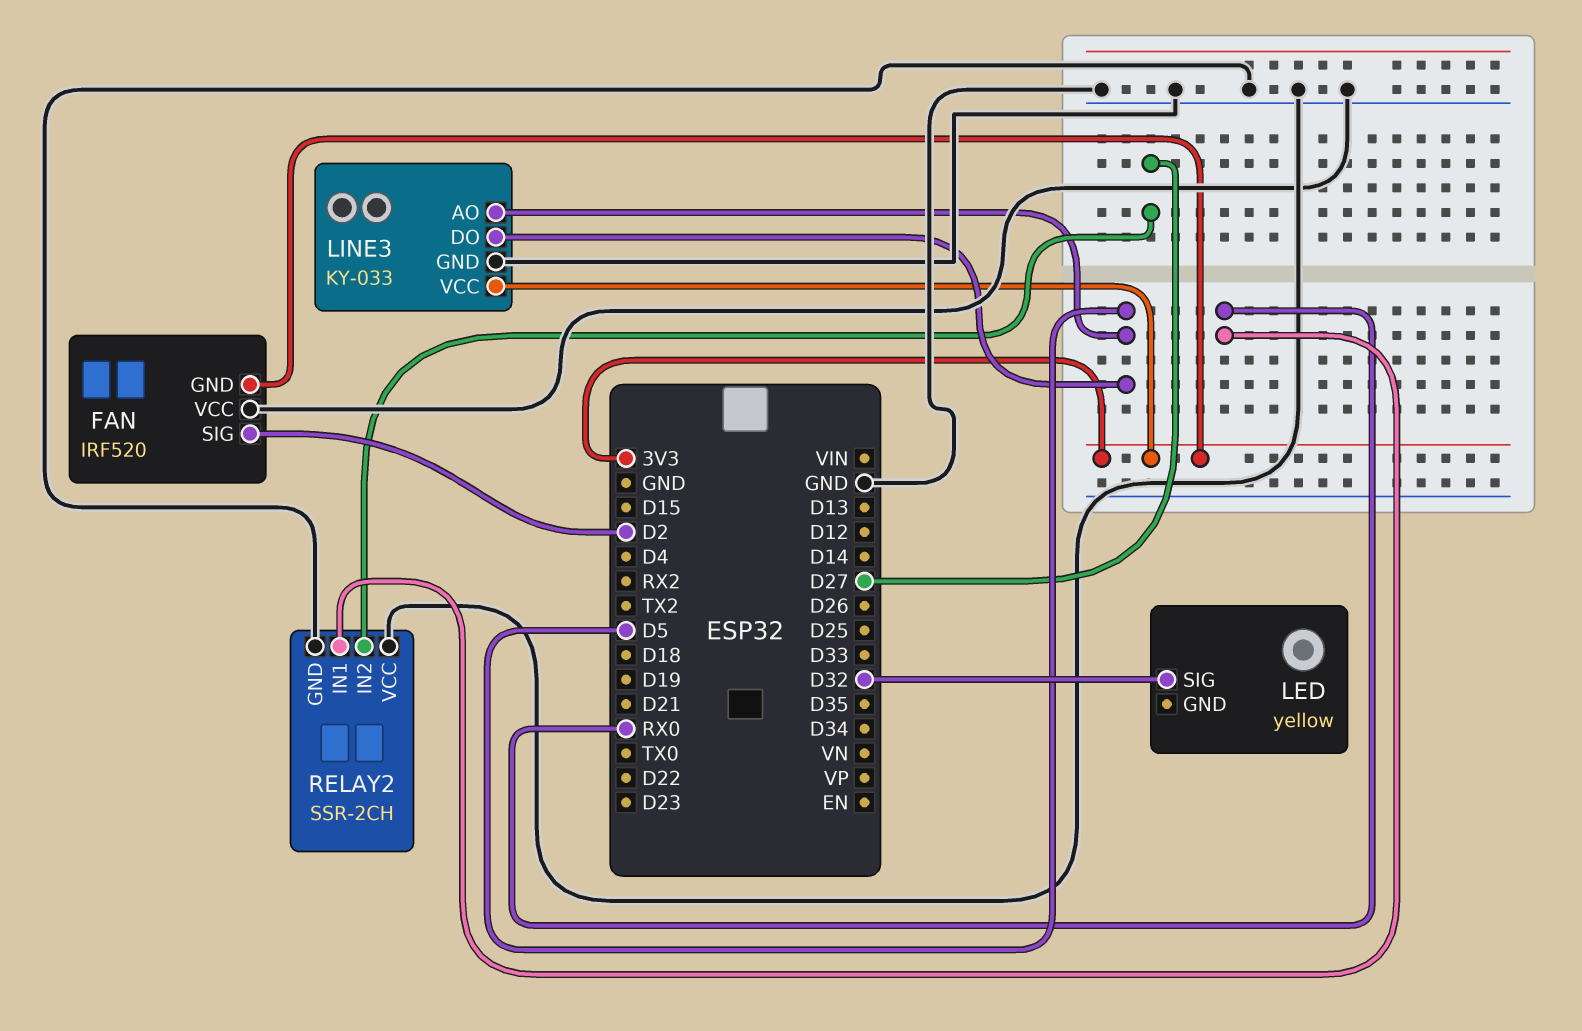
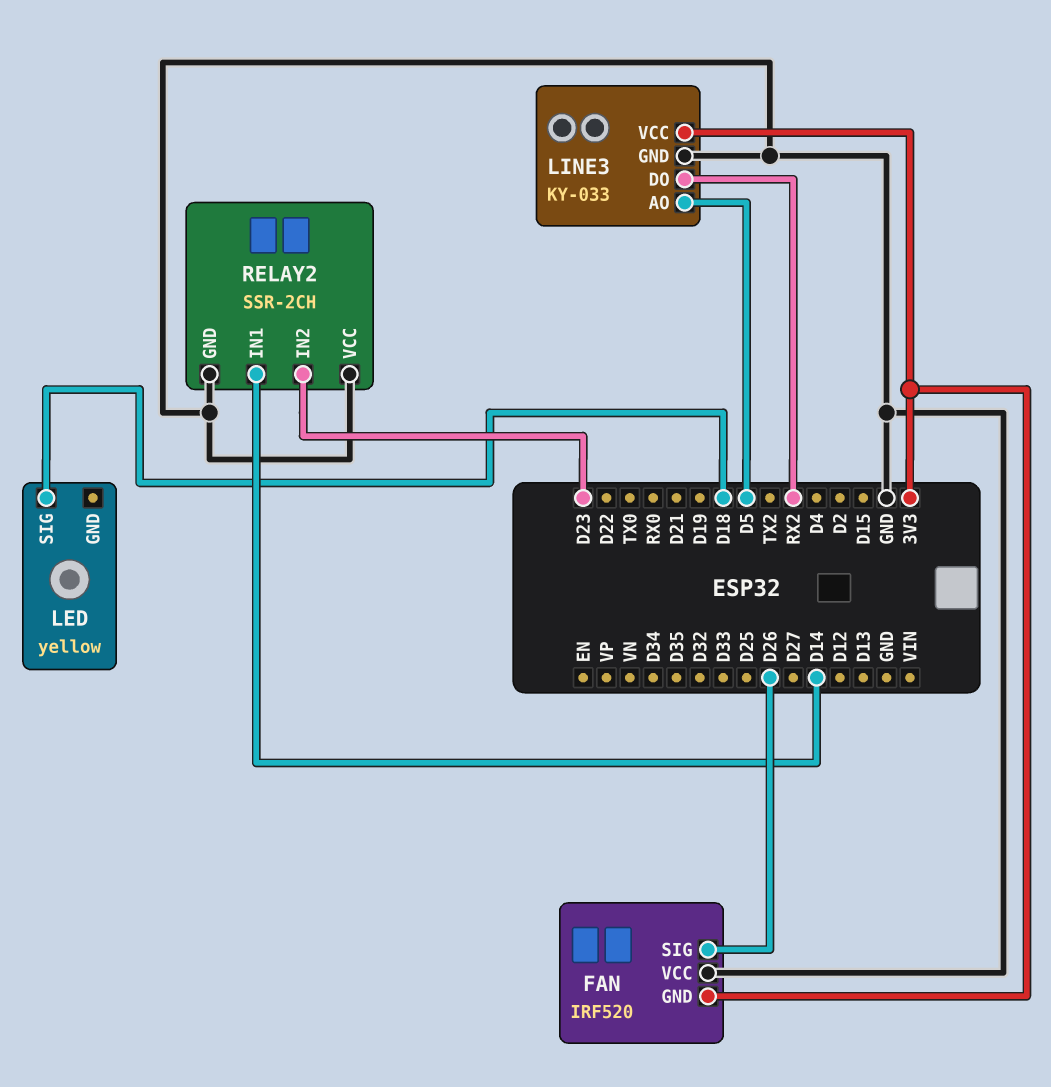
FAN pin SIG: D2 -> D26
LED pin SIG: D32 -> D18
LINE3 pin DO: D5 -> RX2
RELAY2 pin IN1: RX0 -> D14
RELAY2 pin IN2: D27 -> D23

